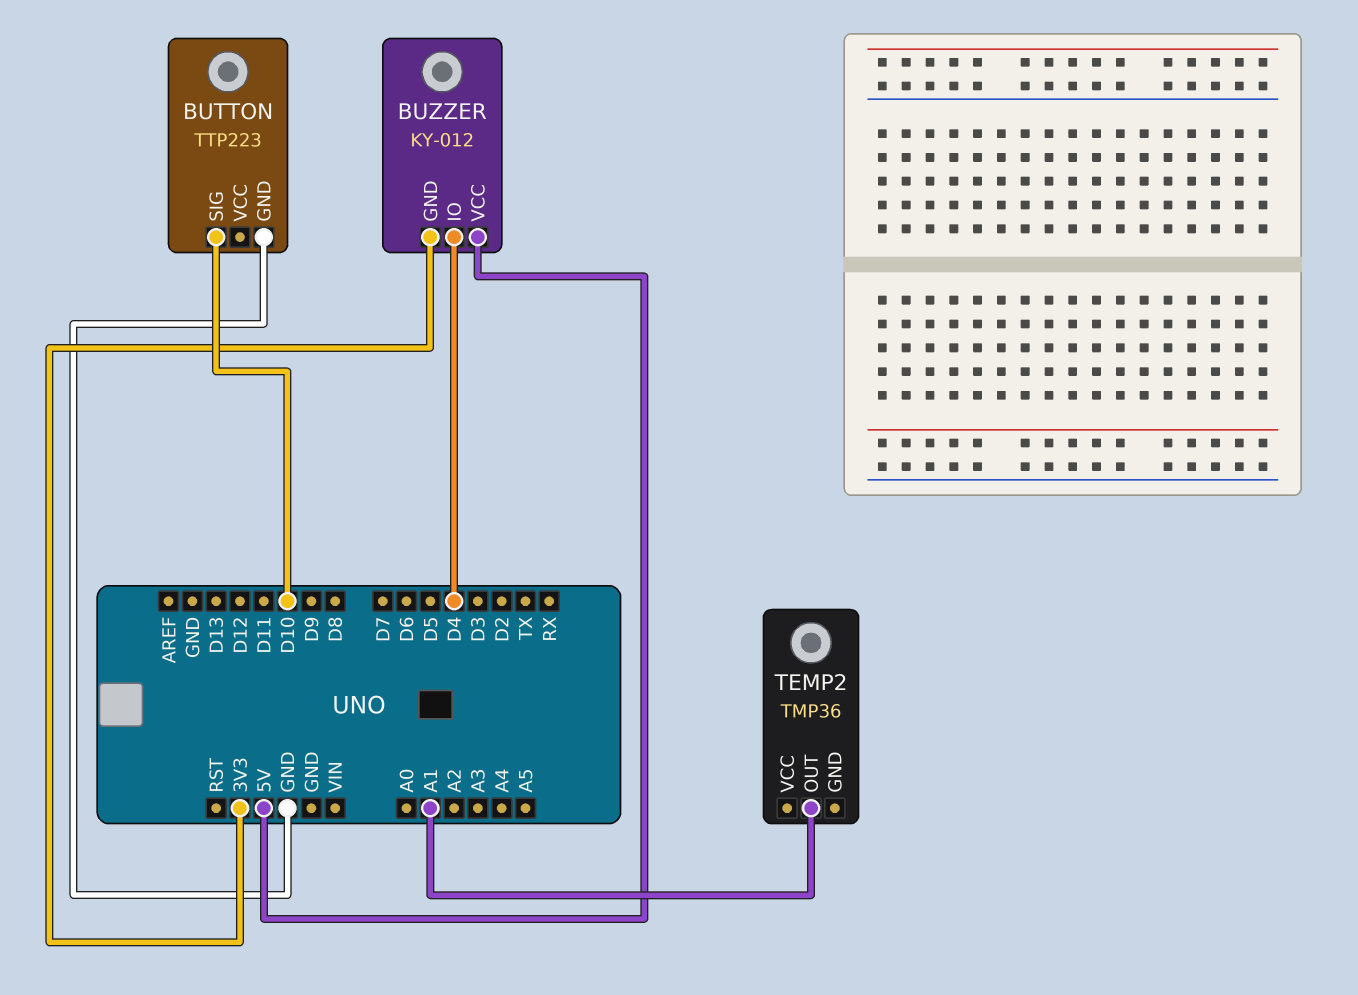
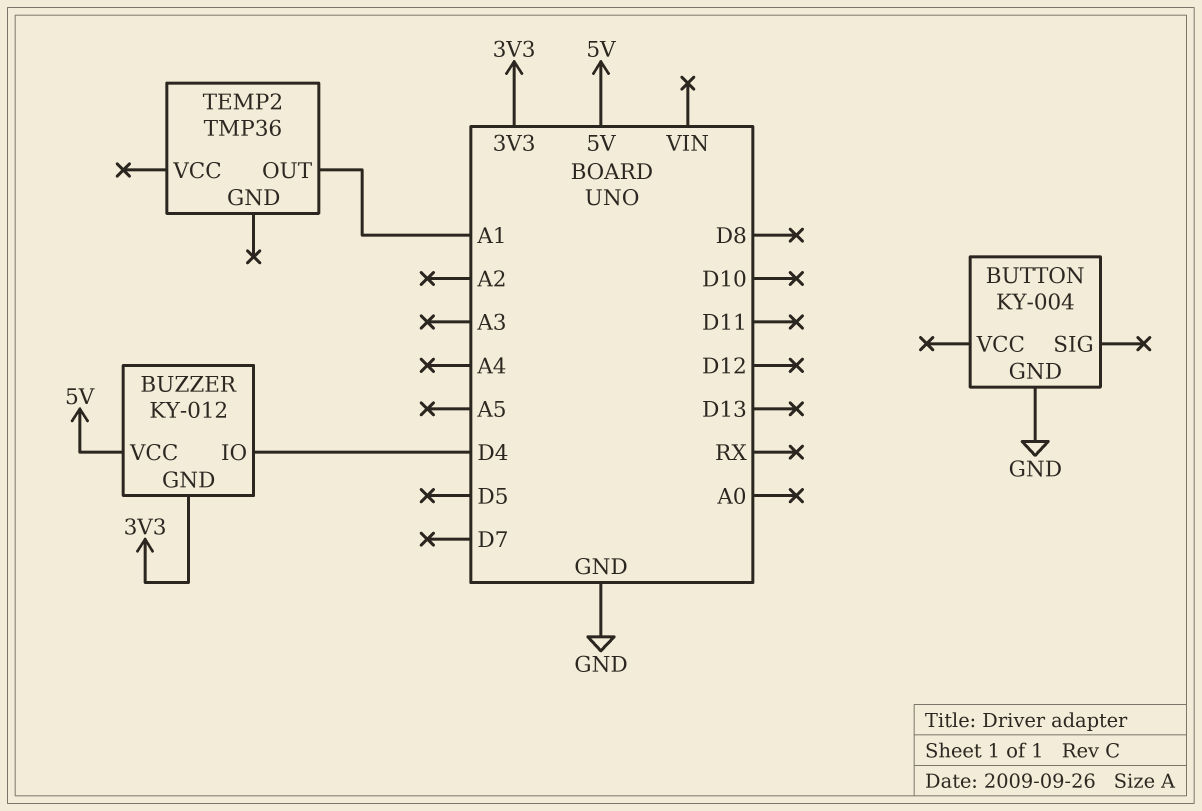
BUTTON: TTP223 -> KY-004
BUTTON pin SIG: D10 -> none

